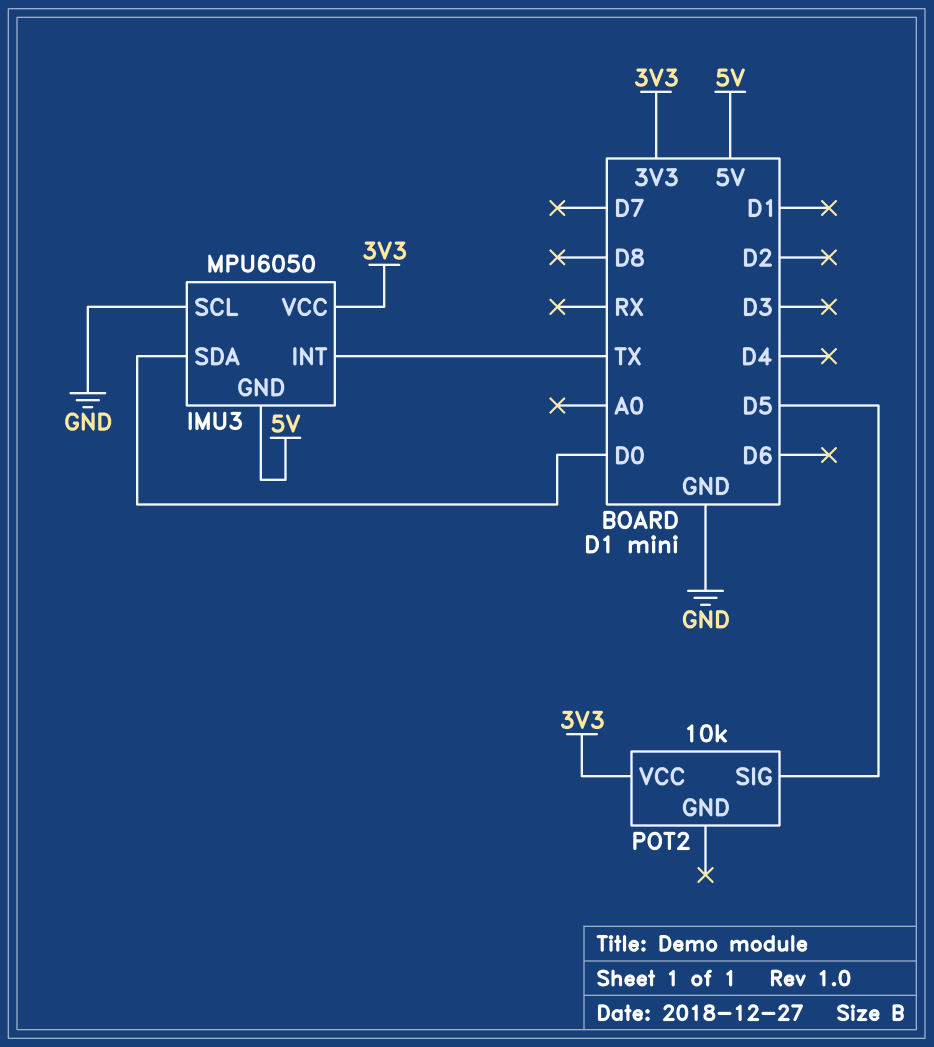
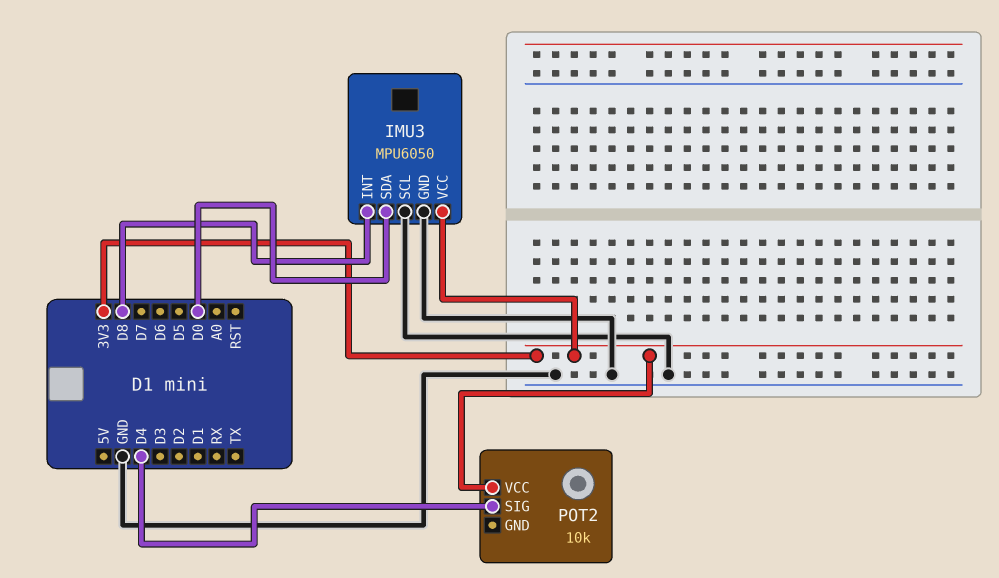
IMU3 pin GND: 5V -> GND
IMU3 pin INT: TX -> D8
POT2 pin SIG: D5 -> D4

